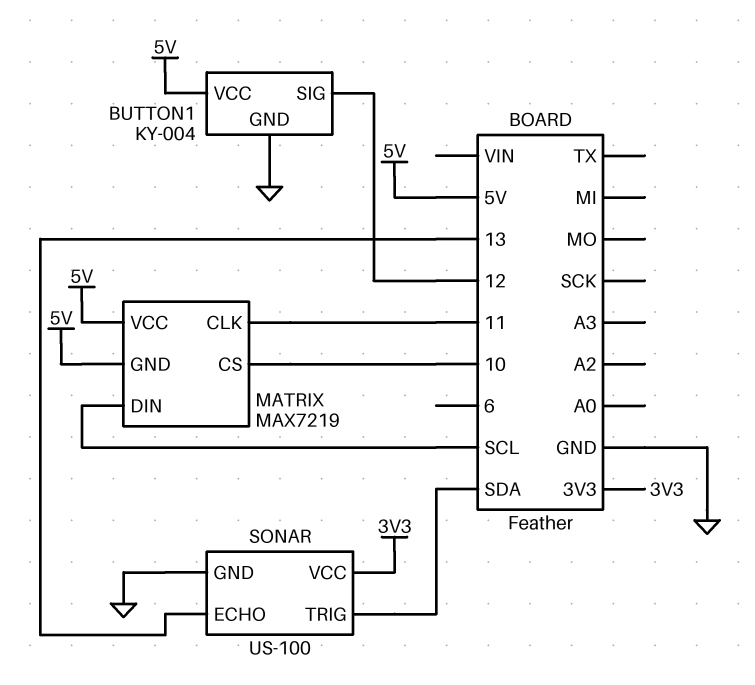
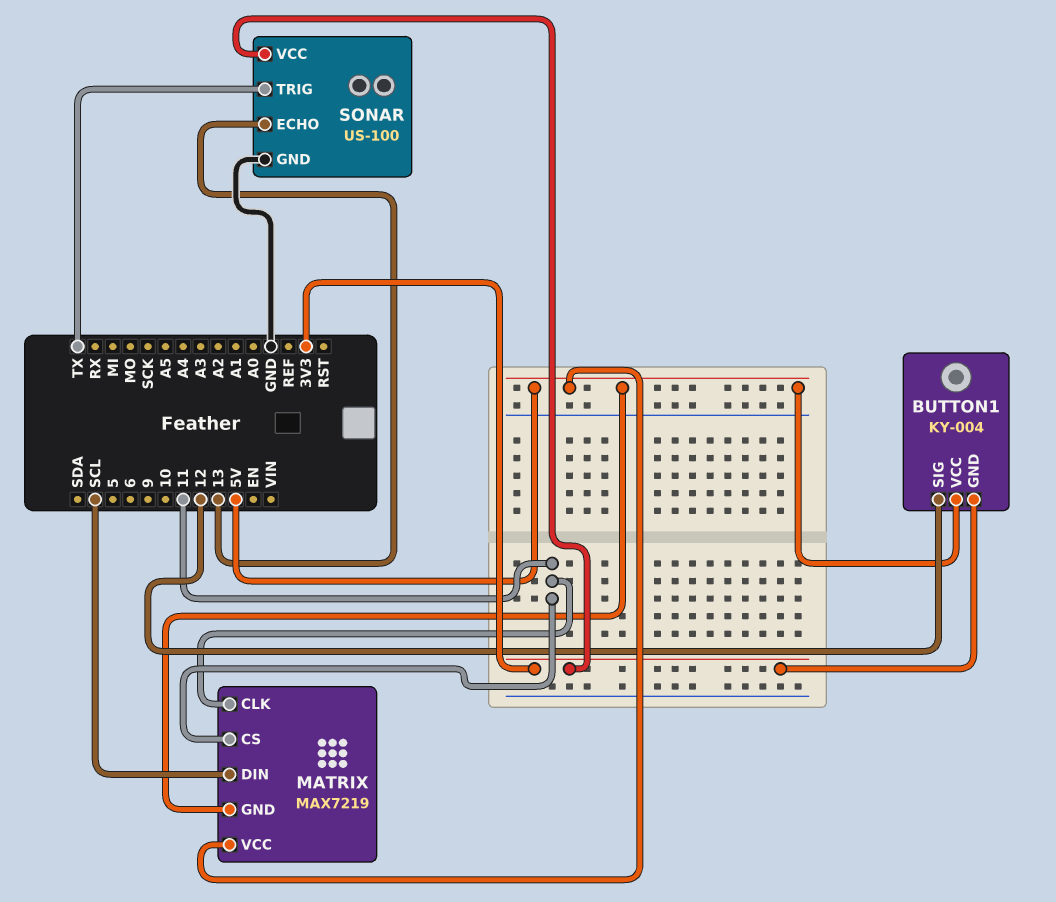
BUTTON1 pin GND: GND -> 3V3
MATRIX pin CS: 10 -> 11
SONAR pin TRIG: SDA -> TX

